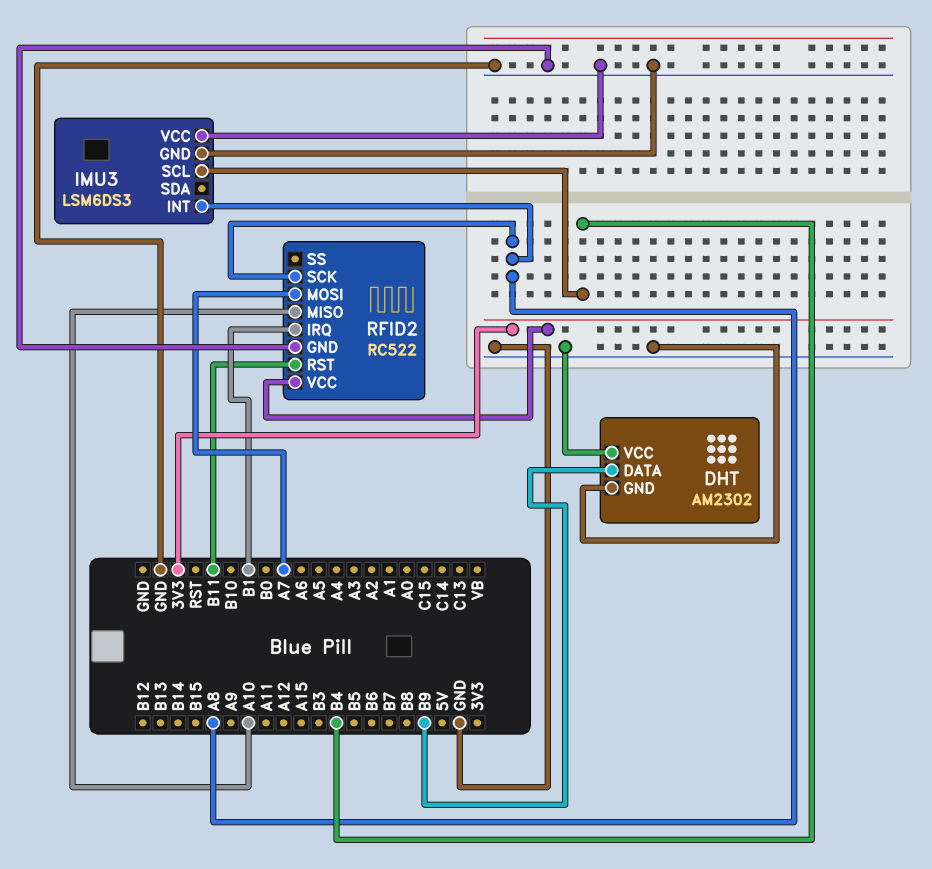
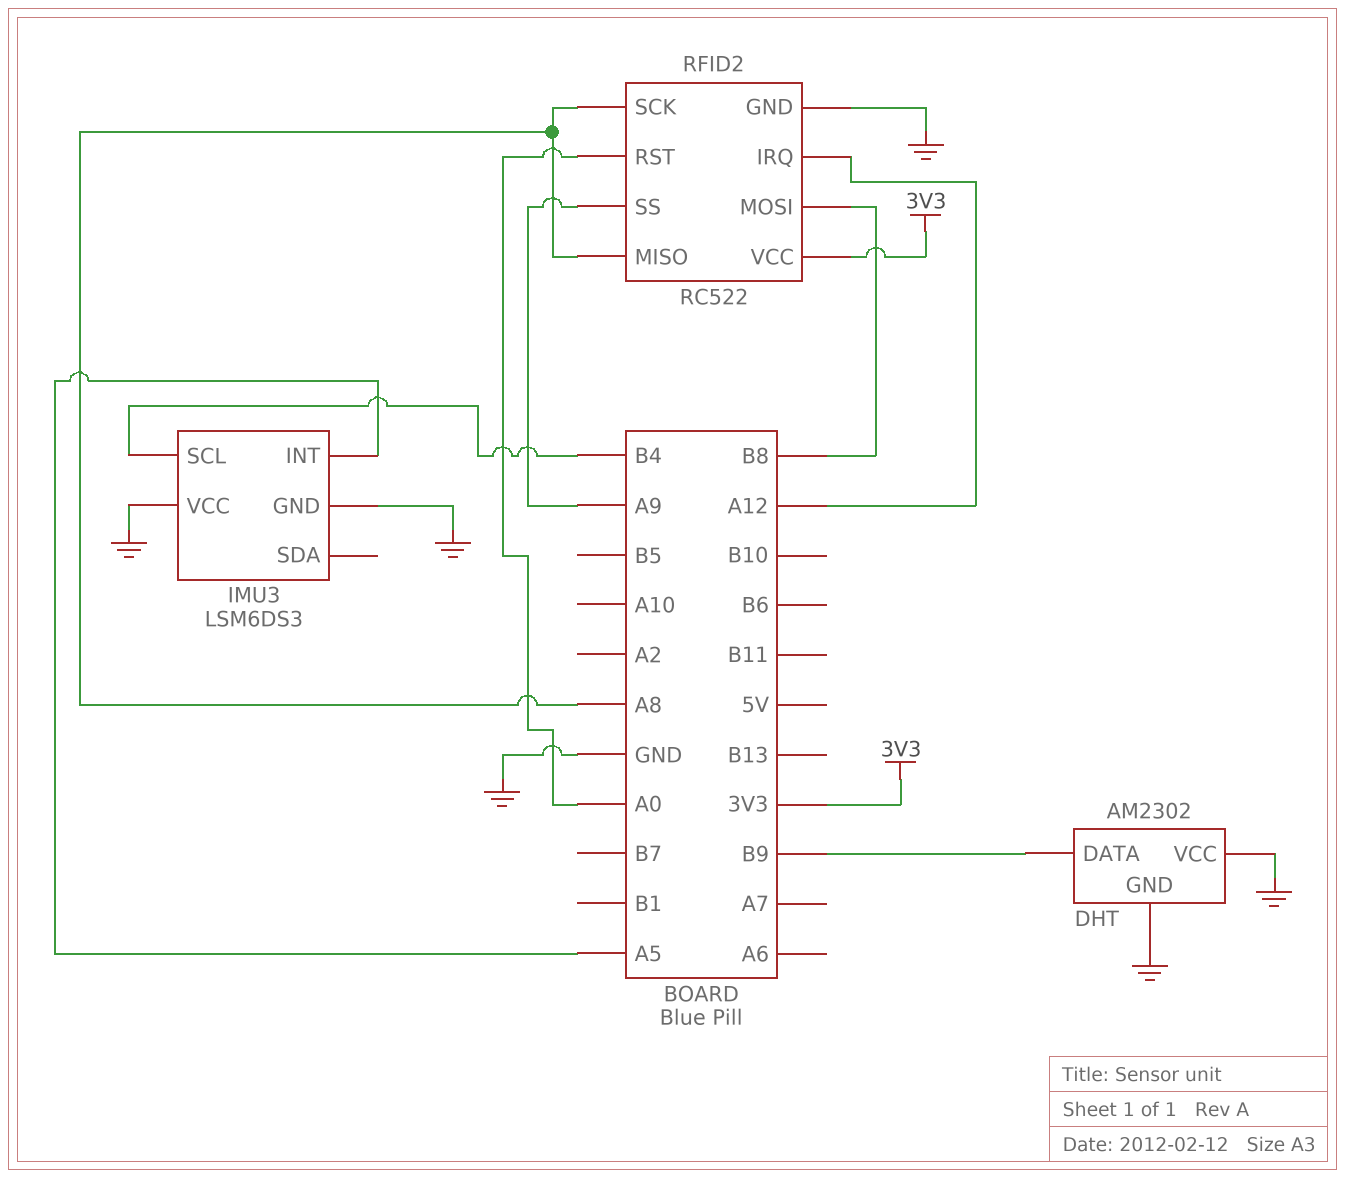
IMU3 pin INT: A8 -> A5
RFID2 pin IRQ: B1 -> A12
RFID2 pin MISO: A10 -> A8
RFID2 pin MOSI: A7 -> B8
RFID2 pin RST: B11 -> A0
RFID2 pin SS: none -> A9

